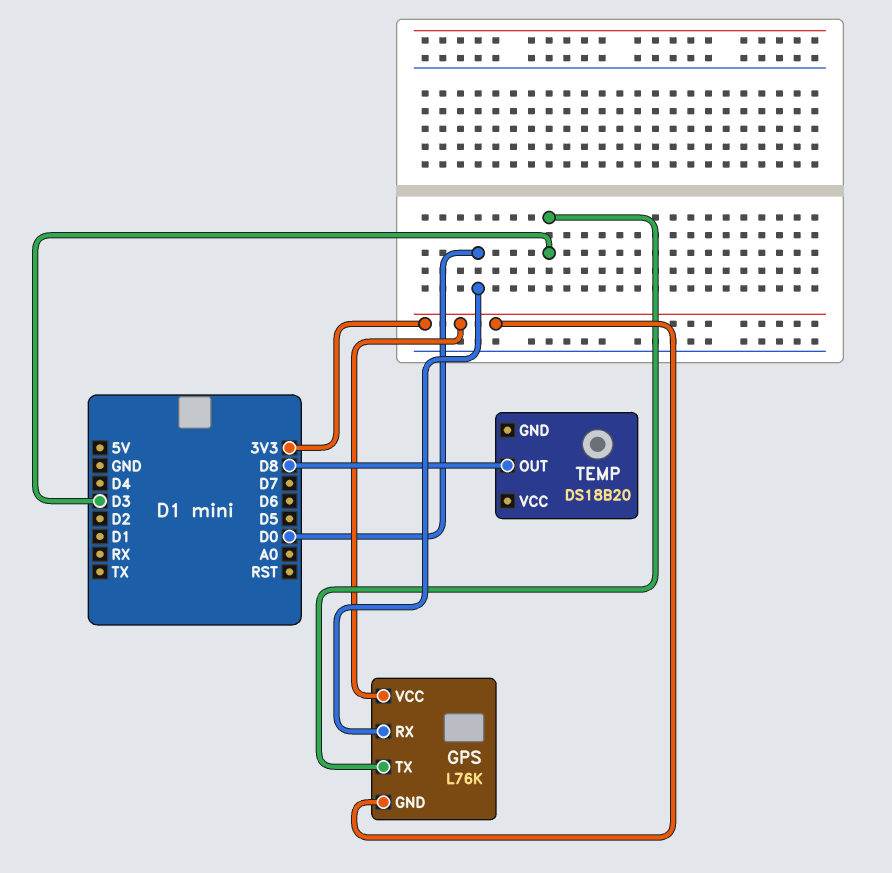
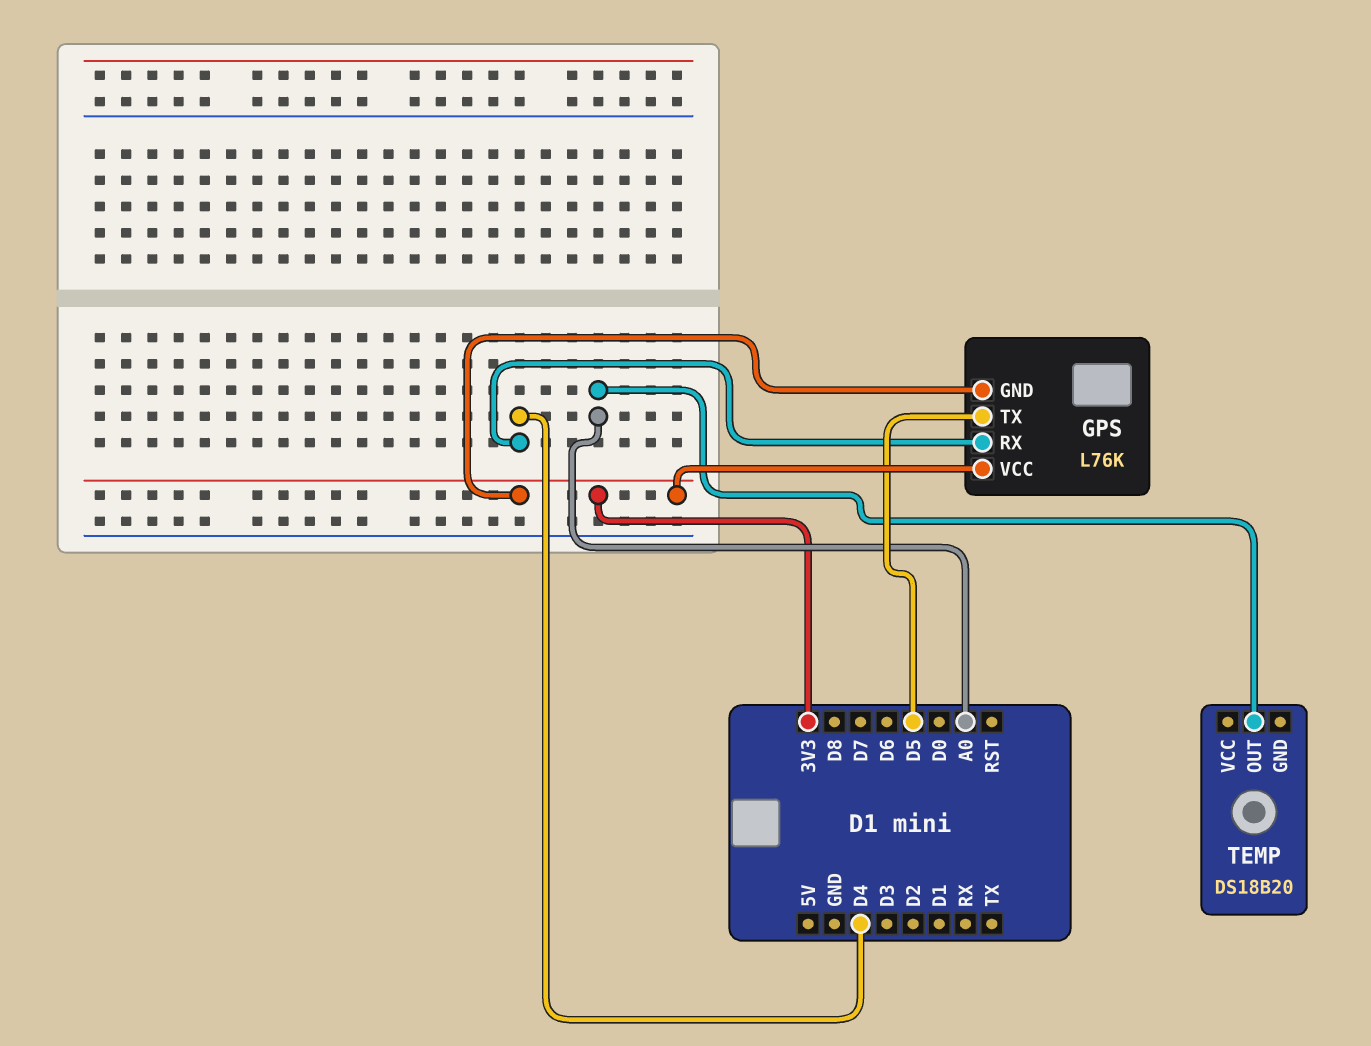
GPS pin RX: D0 -> D4
GPS pin TX: D3 -> D5
TEMP pin OUT: D8 -> A0

